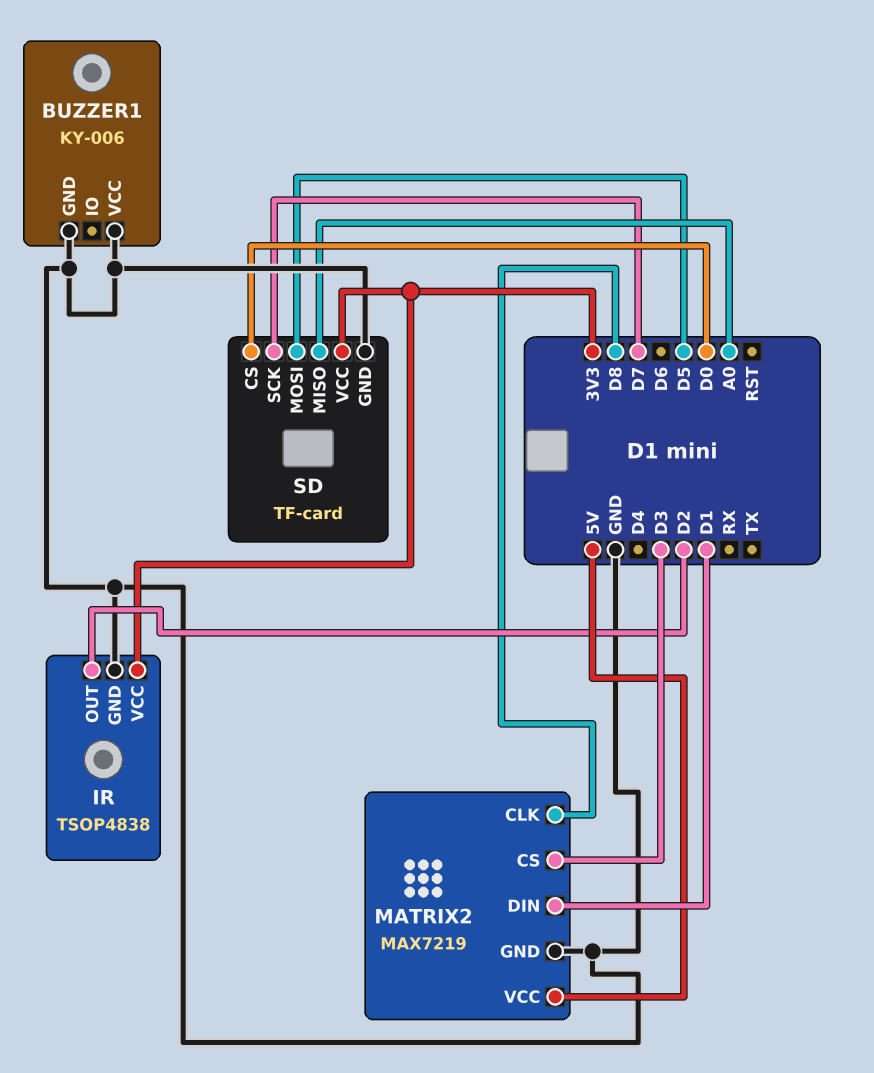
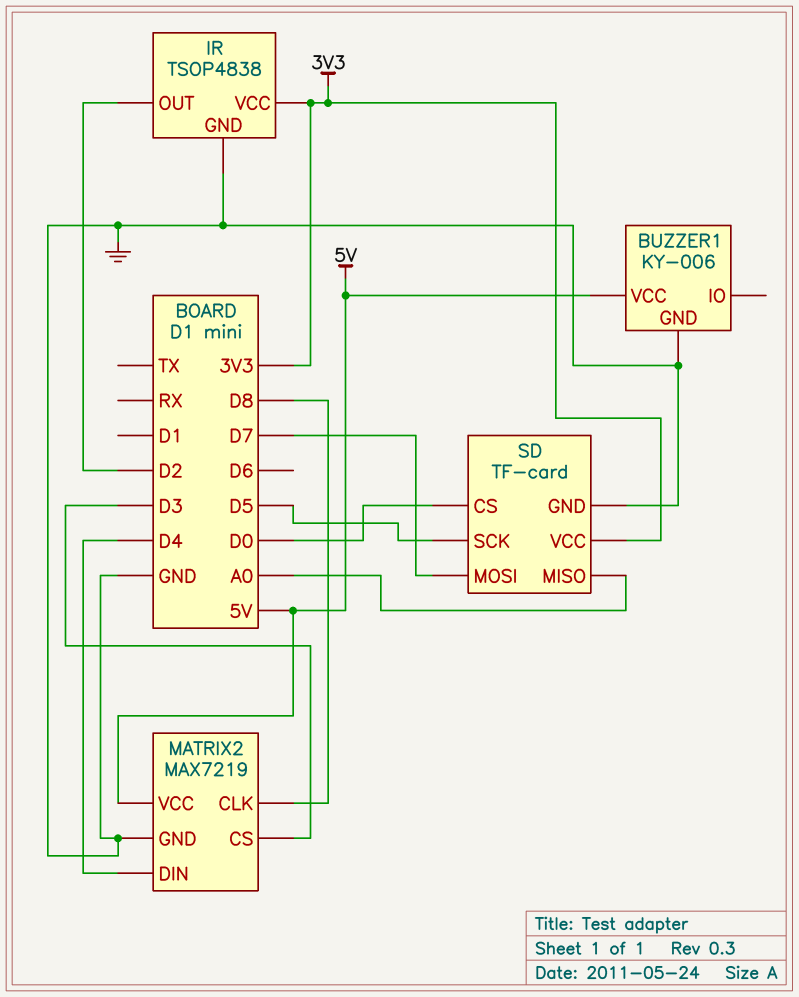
BUZZER1 pin VCC: GND -> 5V
MATRIX2 pin DIN: D1 -> D4
SD pin MOSI: D5 -> D7
SD pin SCK: D7 -> D5

